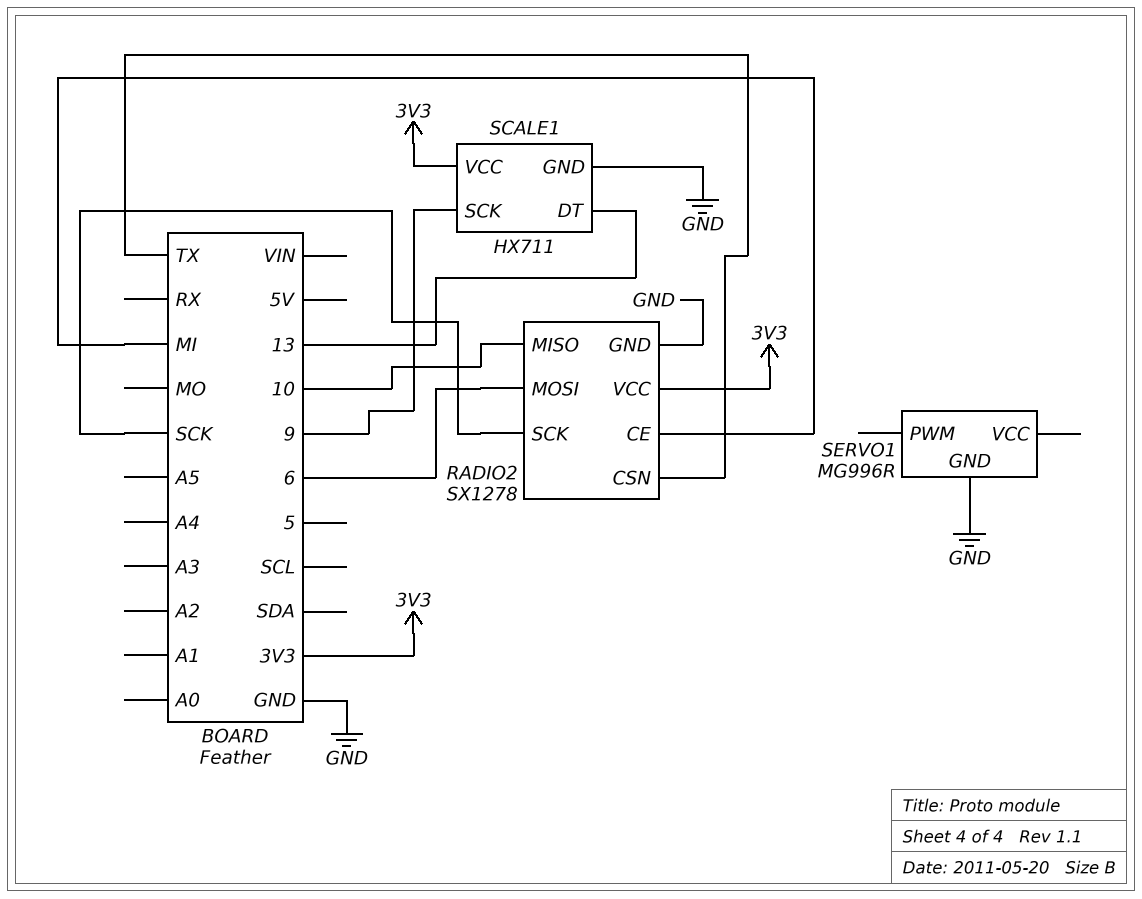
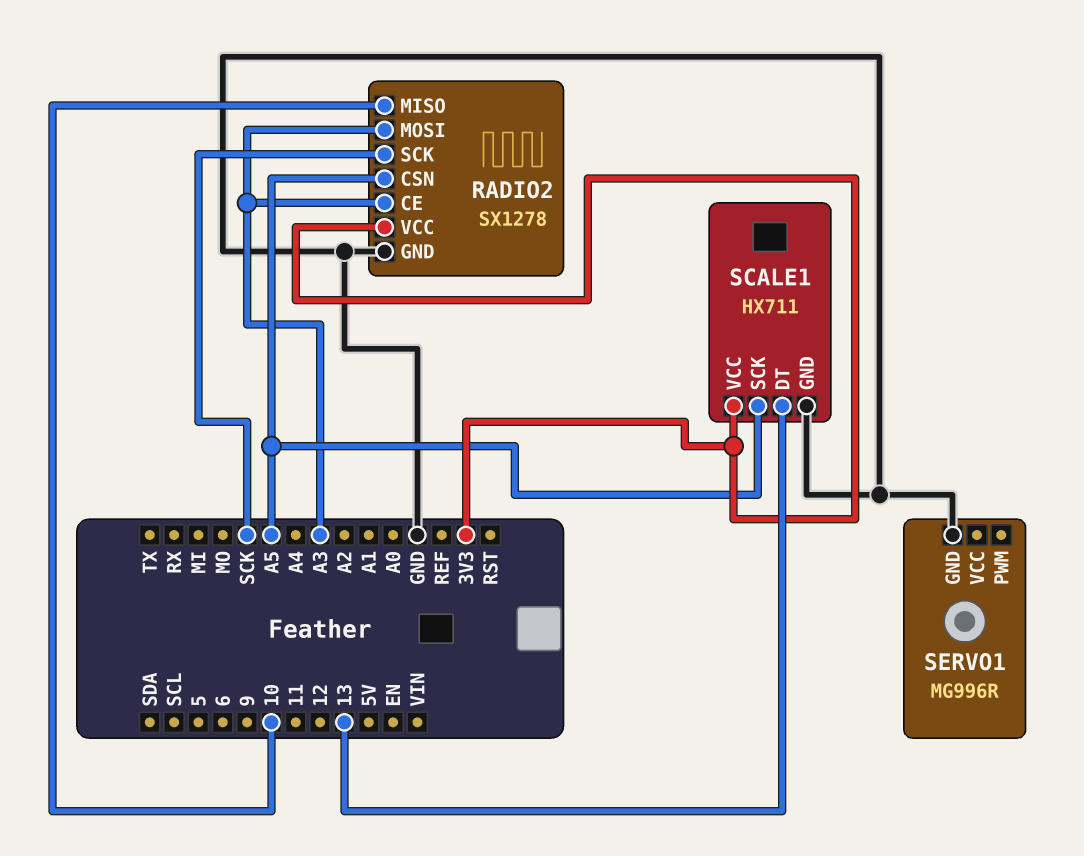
RADIO2 pin CE: MI -> A3
RADIO2 pin CSN: TX -> A5
RADIO2 pin MOSI: 6 -> A3
SCALE1 pin SCK: 9 -> A5

